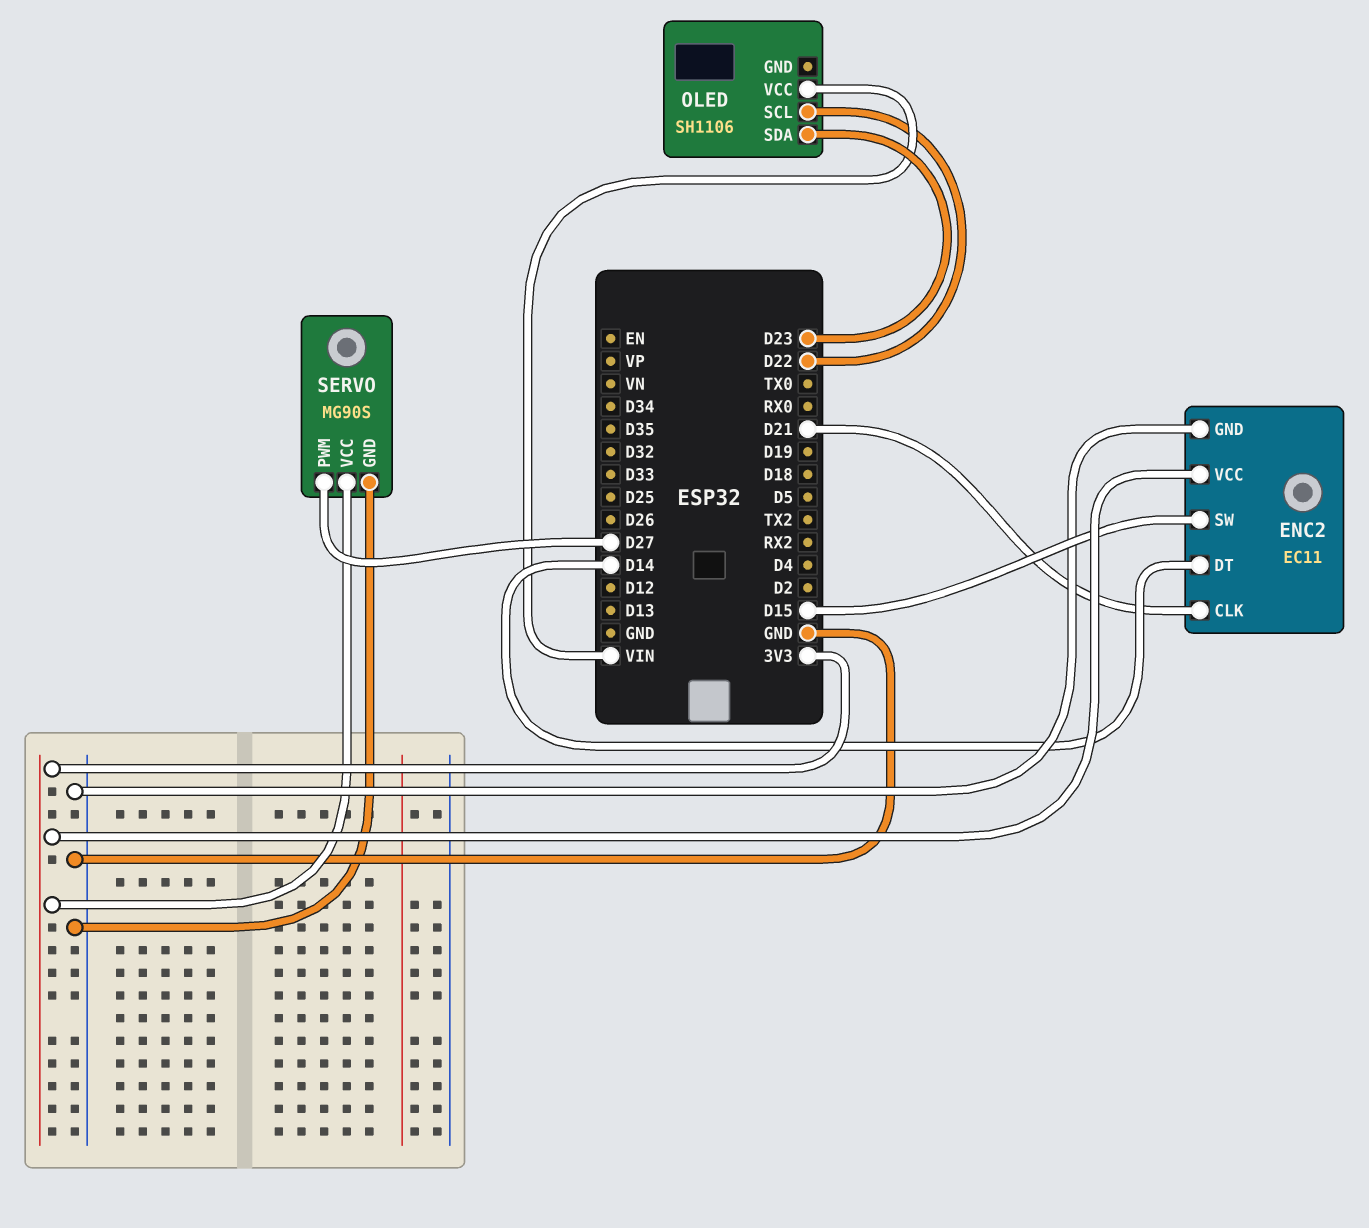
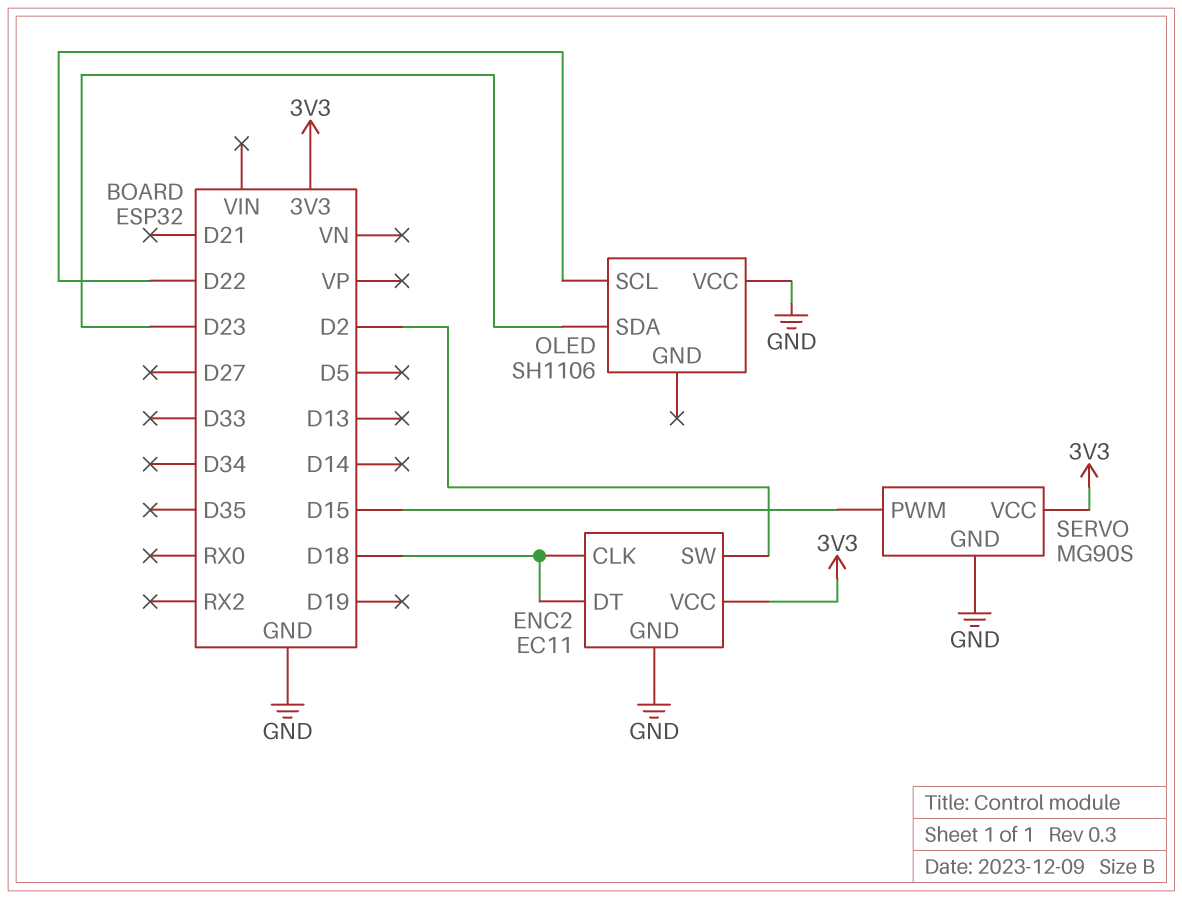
ENC2 pin CLK: D21 -> D18
ENC2 pin DT: D14 -> D18
ENC2 pin SW: D15 -> D2
OLED pin VCC: VIN -> GND
SERVO pin PWM: D27 -> D15

